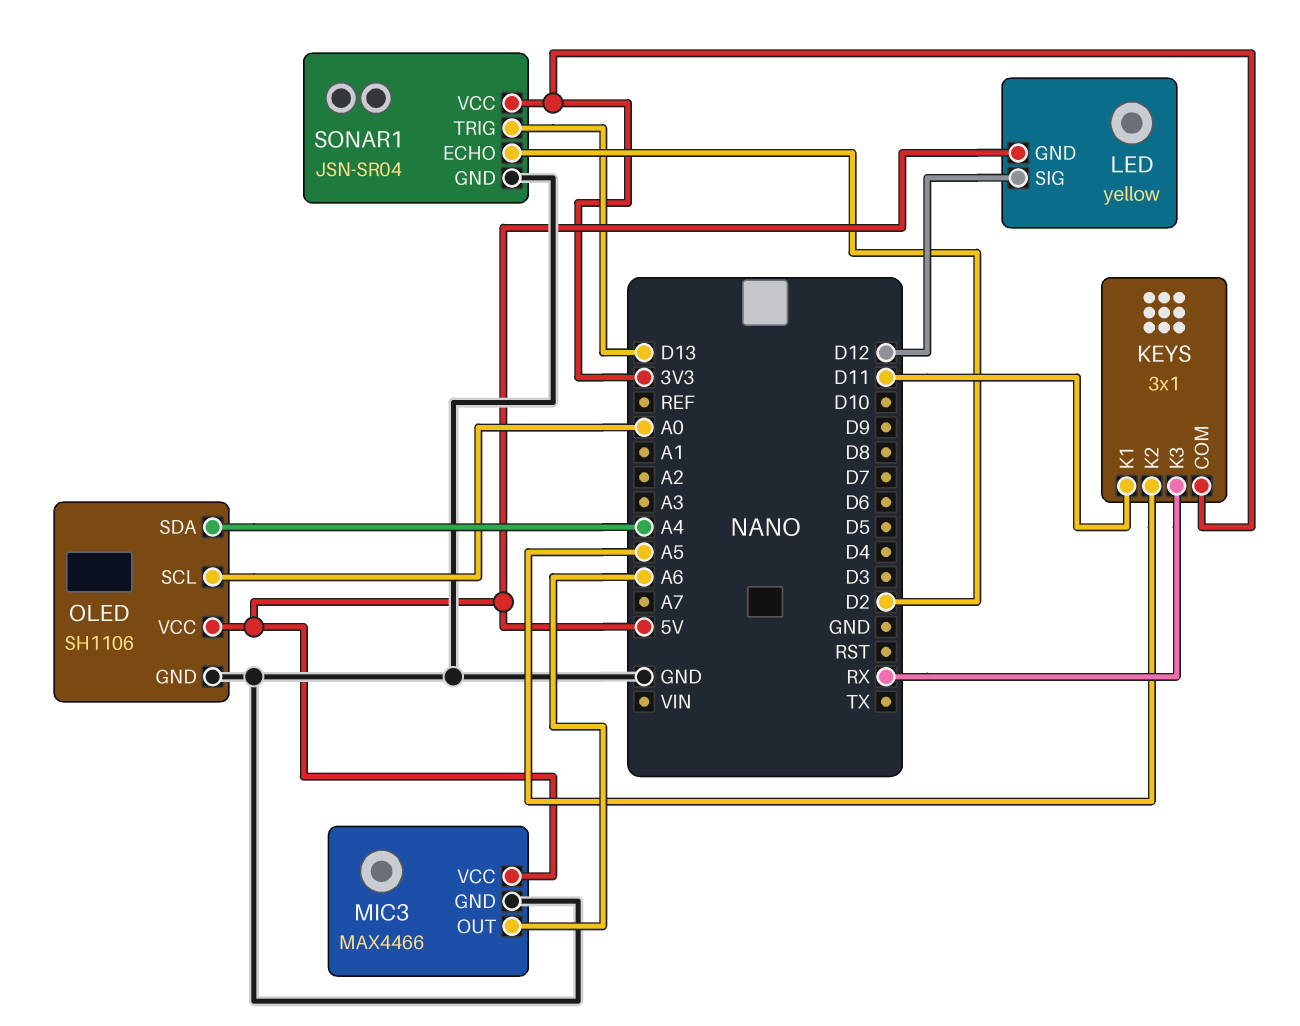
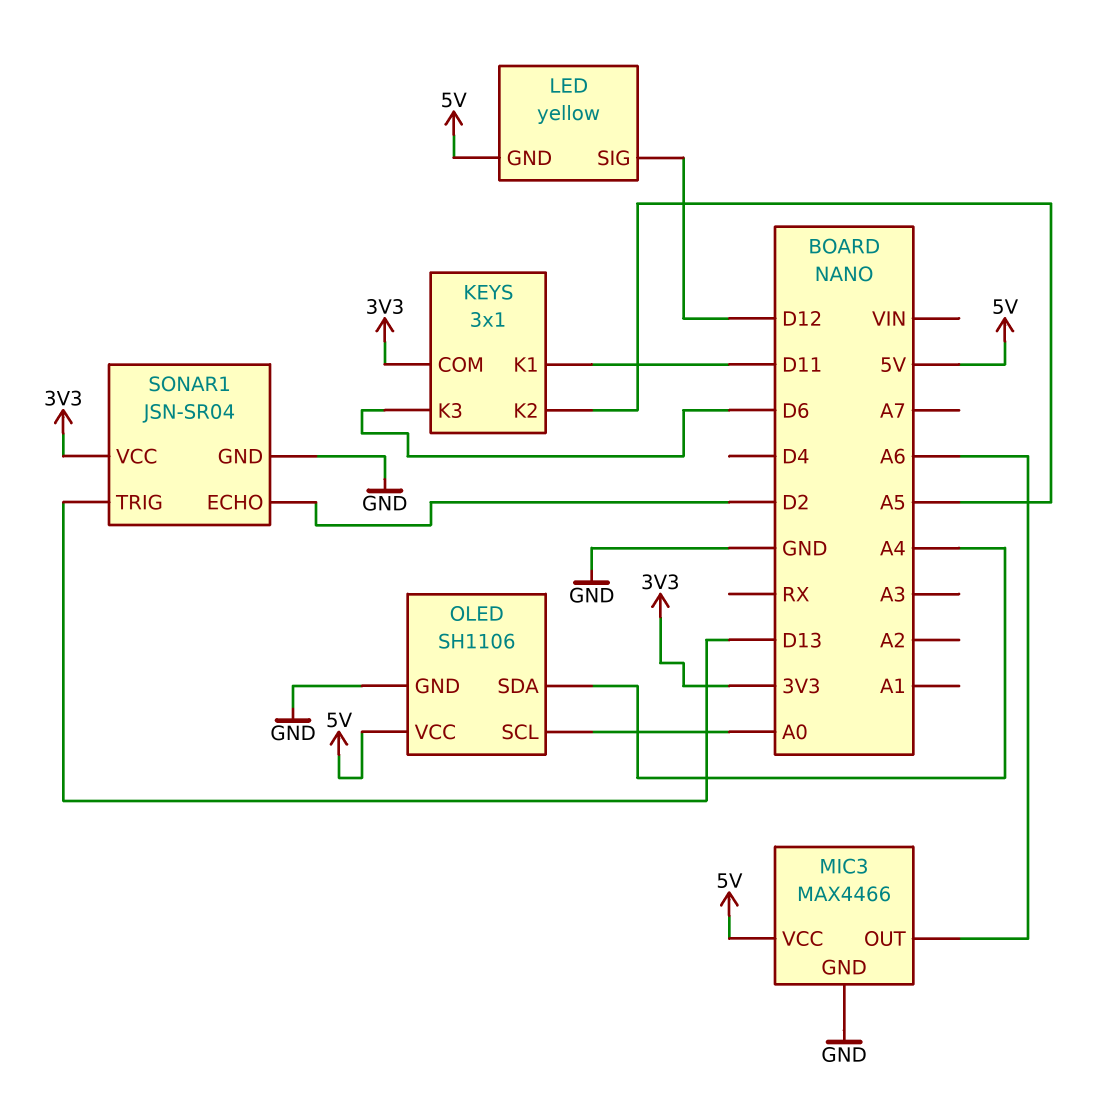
KEYS pin K3: RX -> D6

